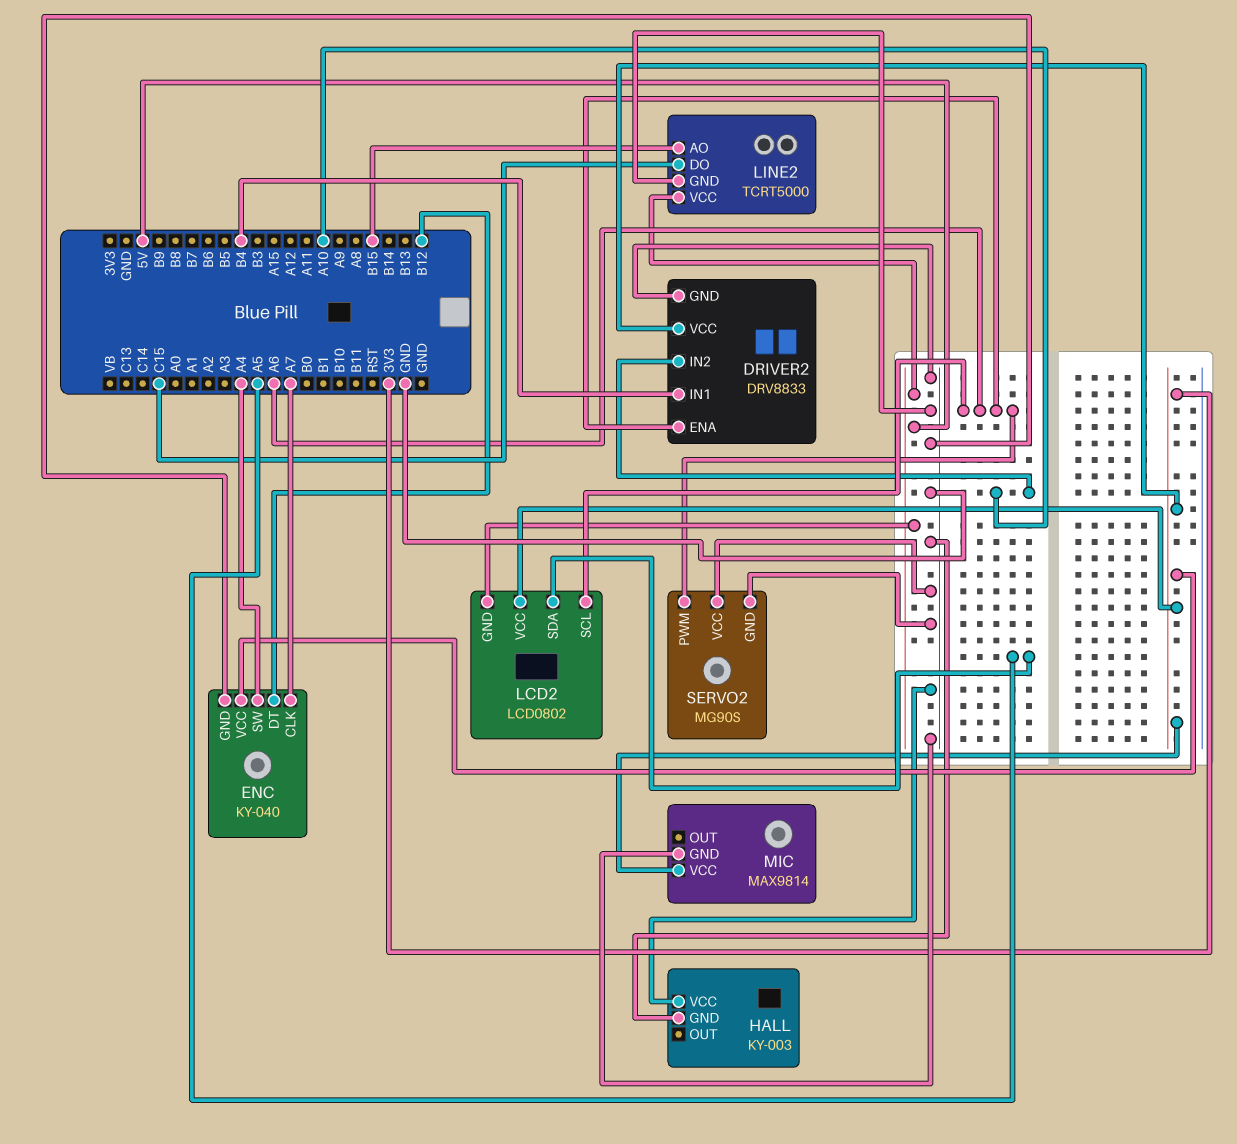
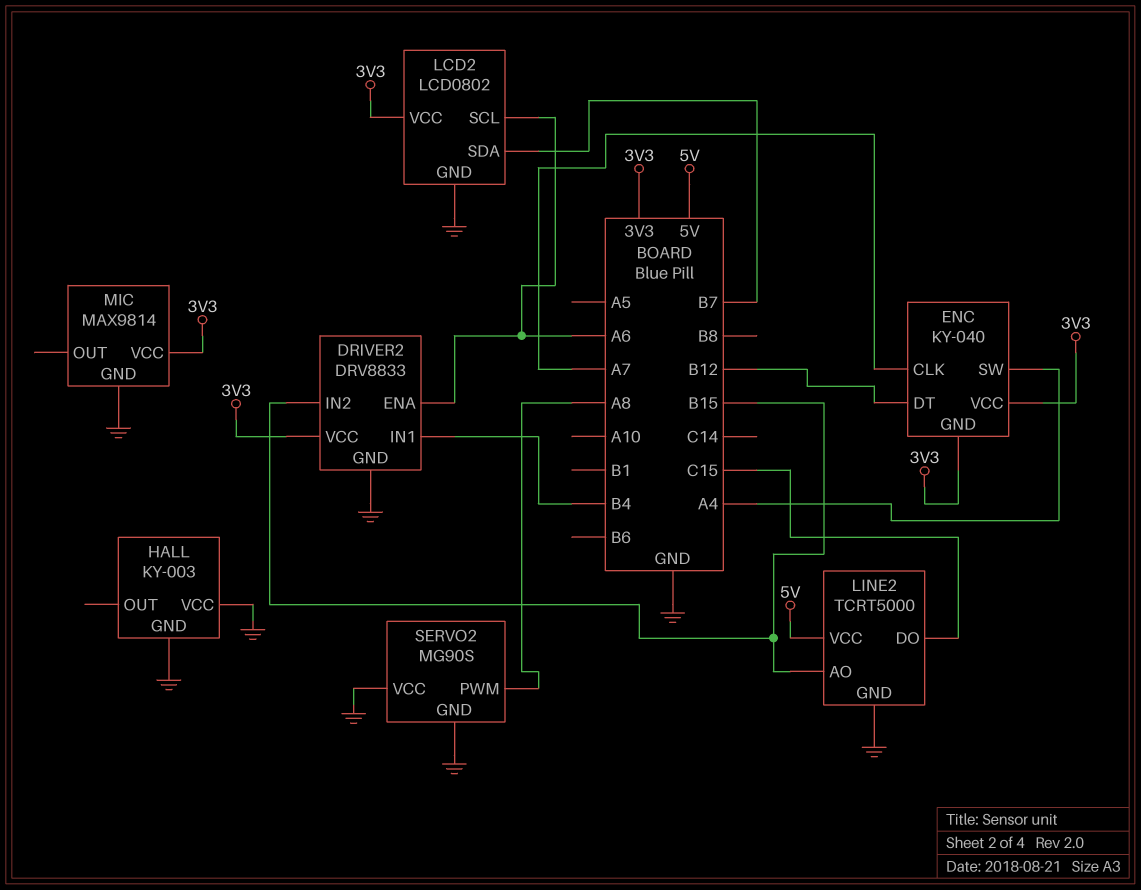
DRIVER2 pin IN2: A10 -> B15
ENC pin GND: GND -> 3V3
LCD2 pin GND: 5V -> GND
LCD2 pin SDA: A5 -> B7
SERVO2 pin PWM: A6 -> A8

